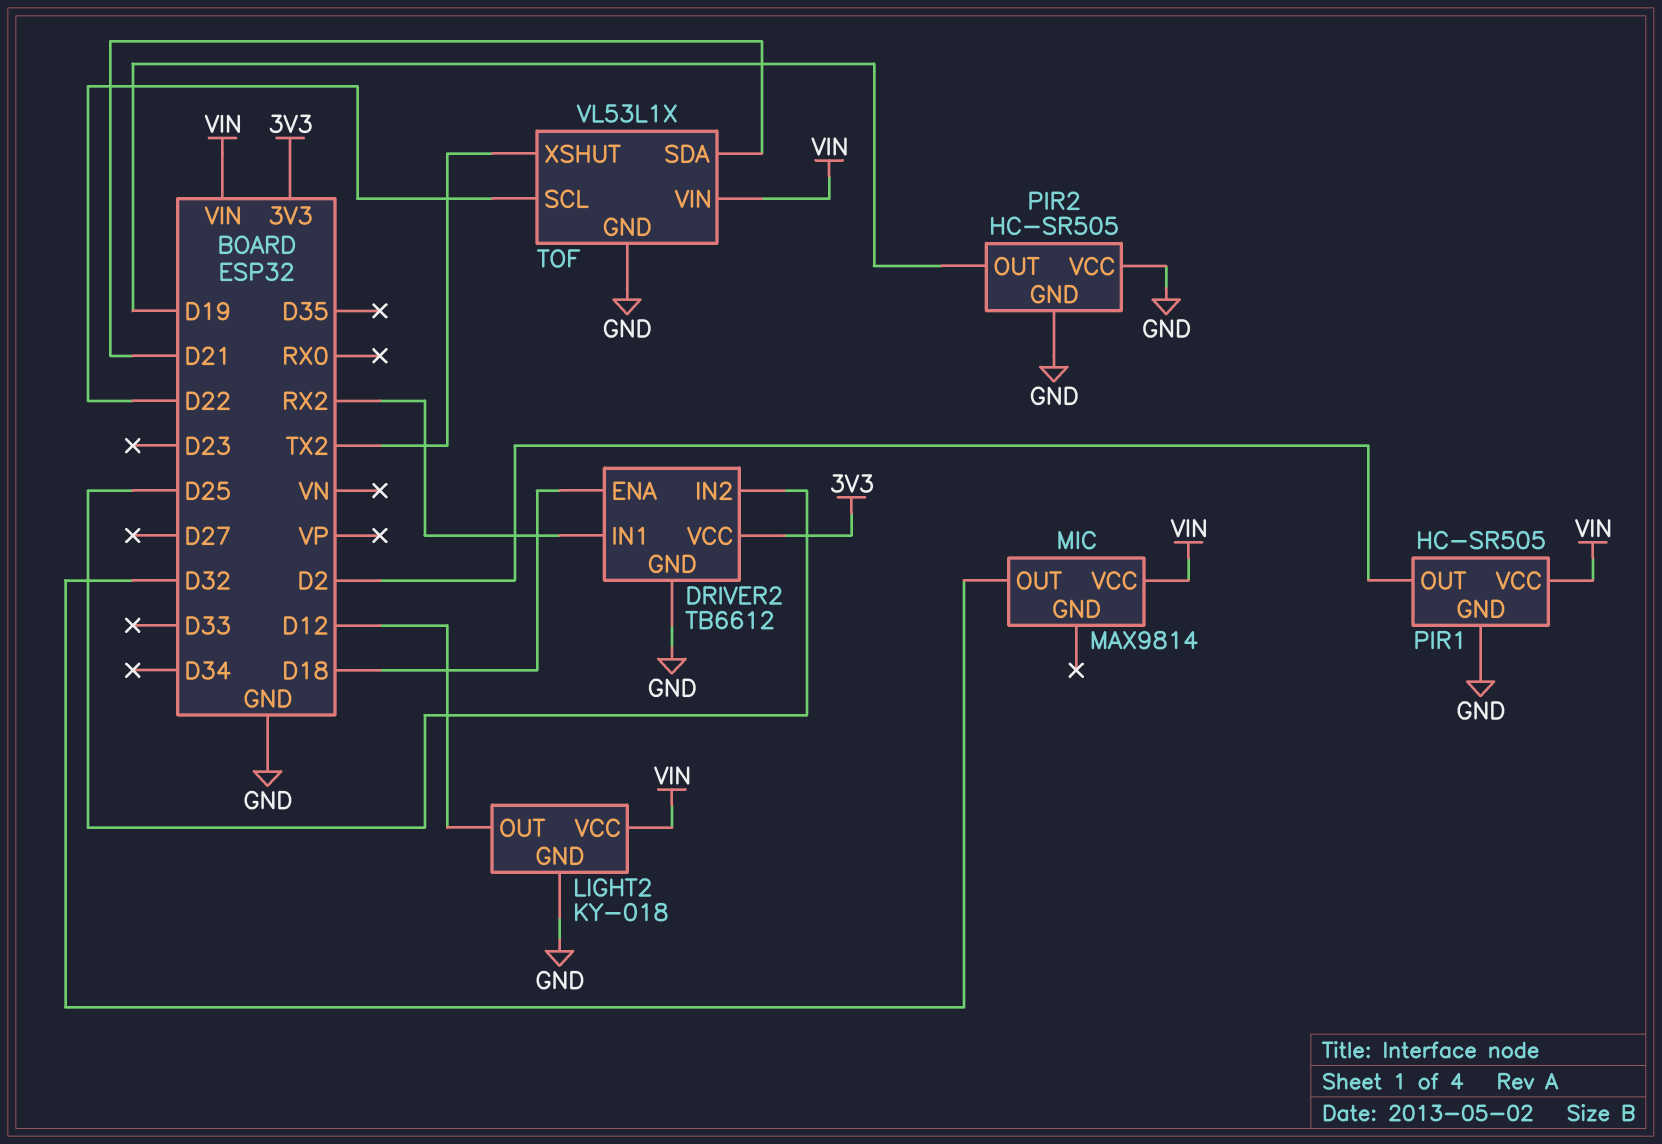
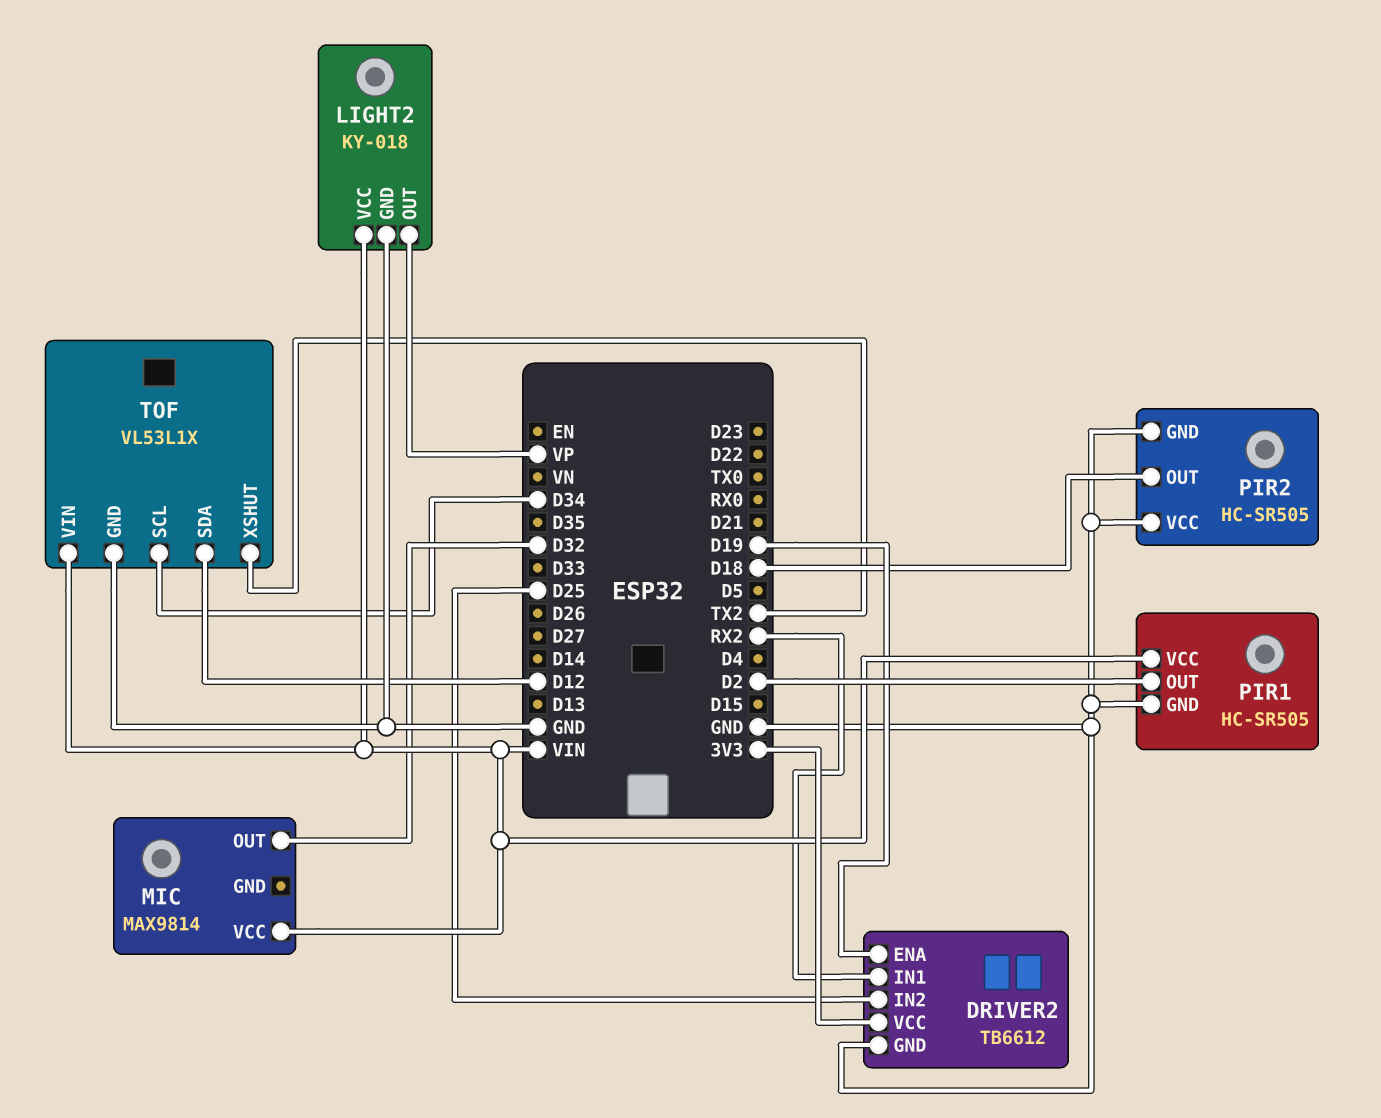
DRIVER2 pin ENA: D18 -> D19
LIGHT2 pin OUT: D12 -> VP
PIR2 pin OUT: D19 -> D18
TOF pin SCL: D22 -> D34
TOF pin SDA: D21 -> D12

